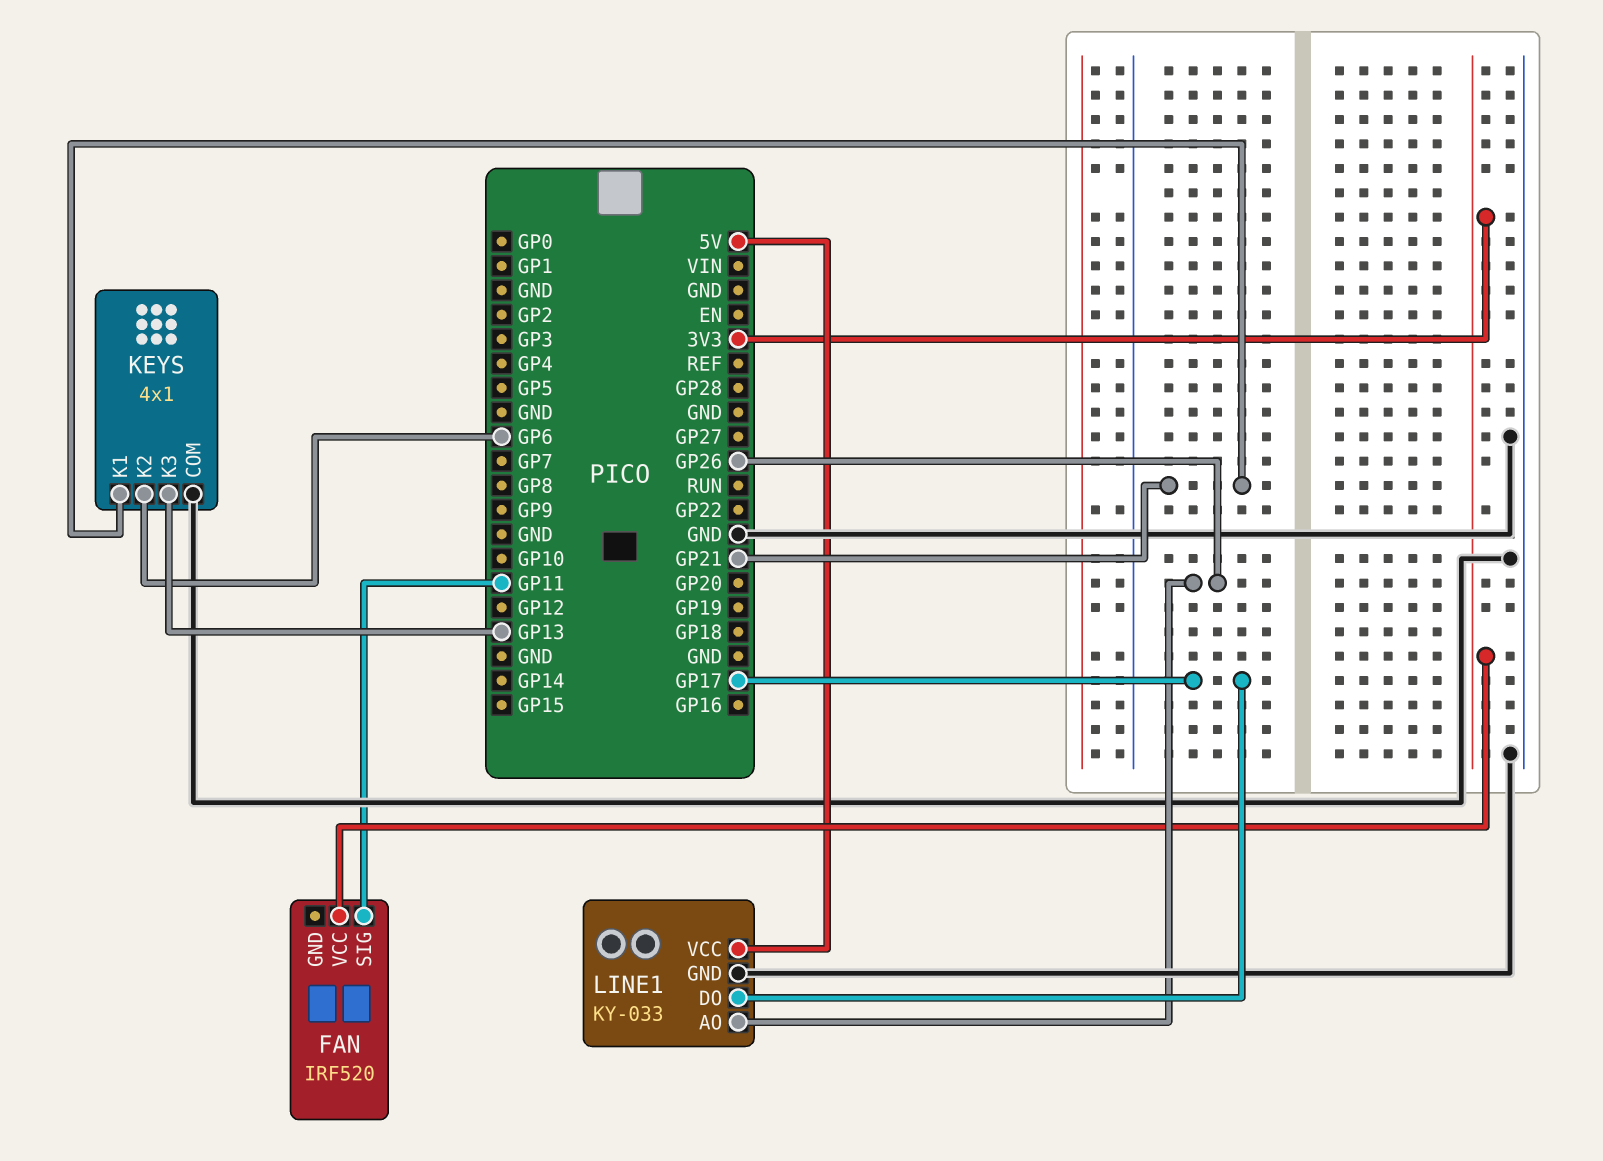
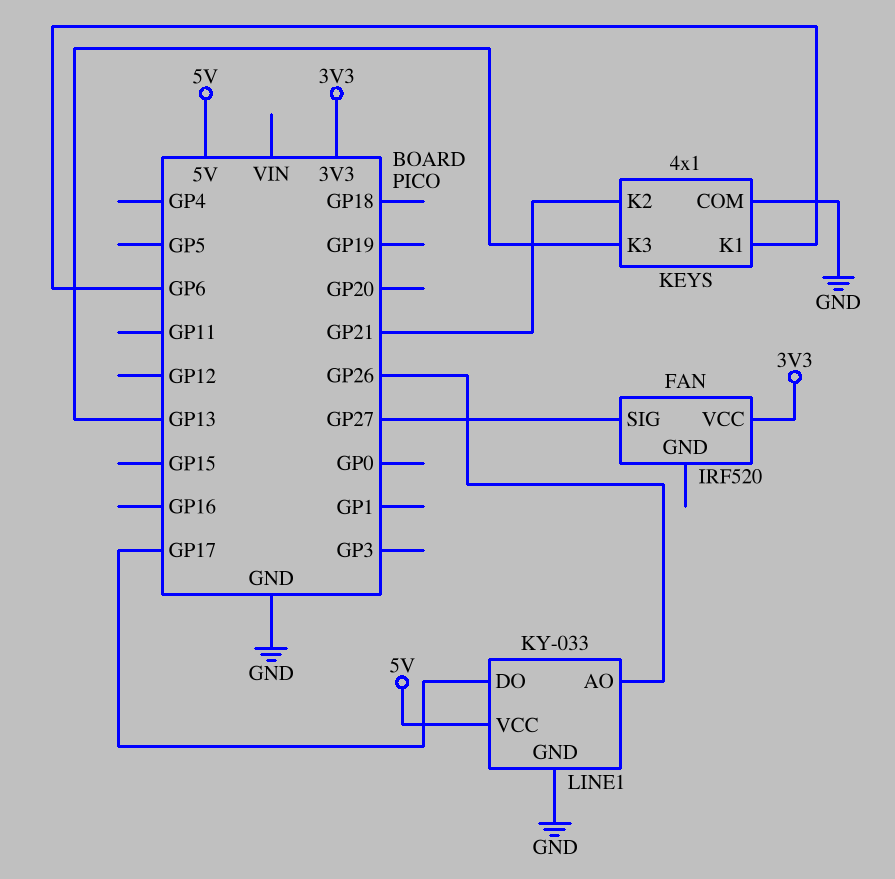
FAN pin SIG: GP11 -> GP27
KEYS pin K1: GP21 -> GP6
KEYS pin K2: GP6 -> GP21

